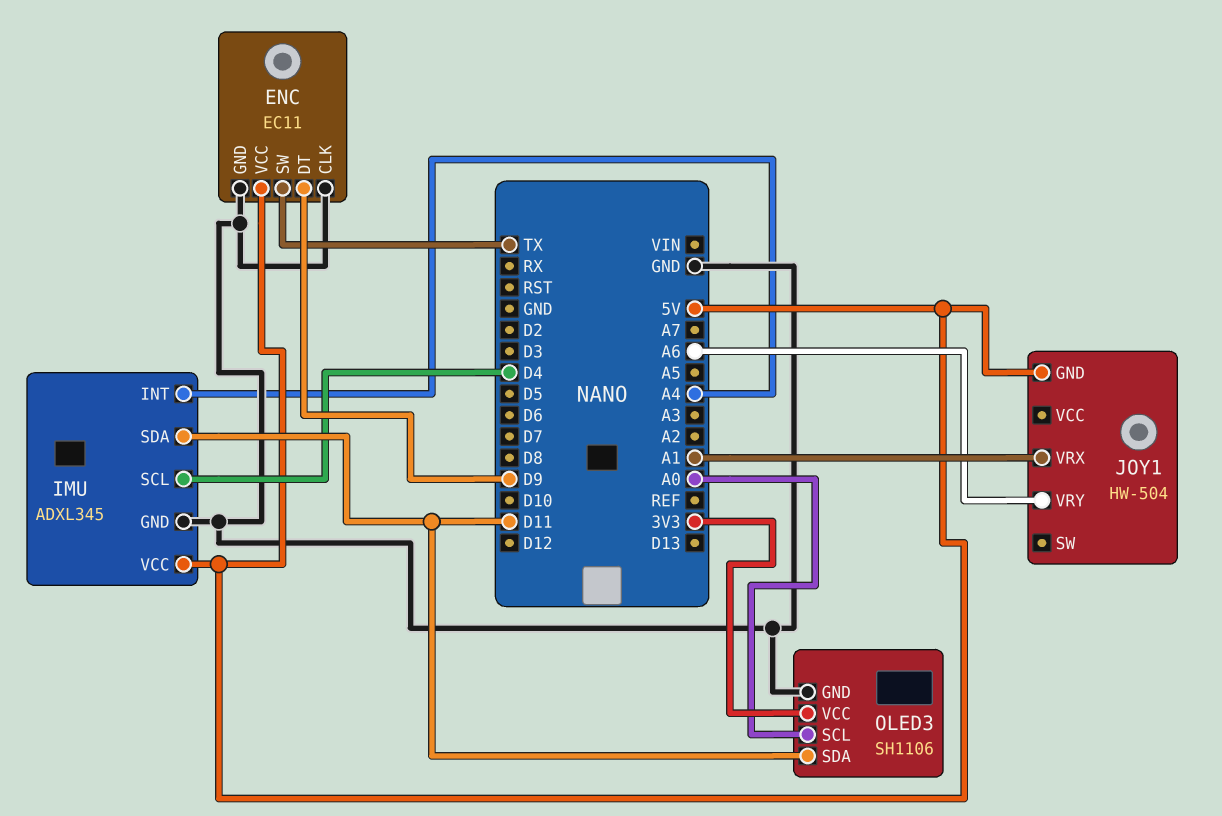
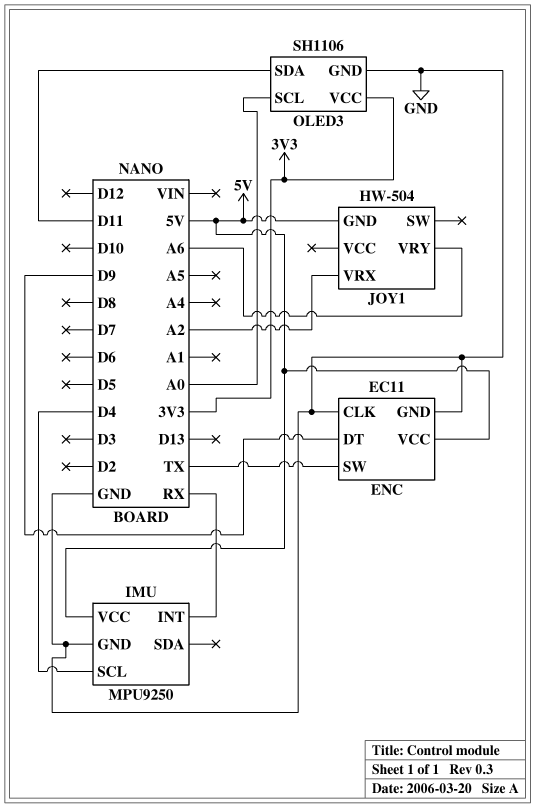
IMU: ADXL345 -> MPU9250
IMU pin INT: A4 -> RX
IMU pin SDA: D11 -> none
JOY1 pin VRX: A1 -> A2

